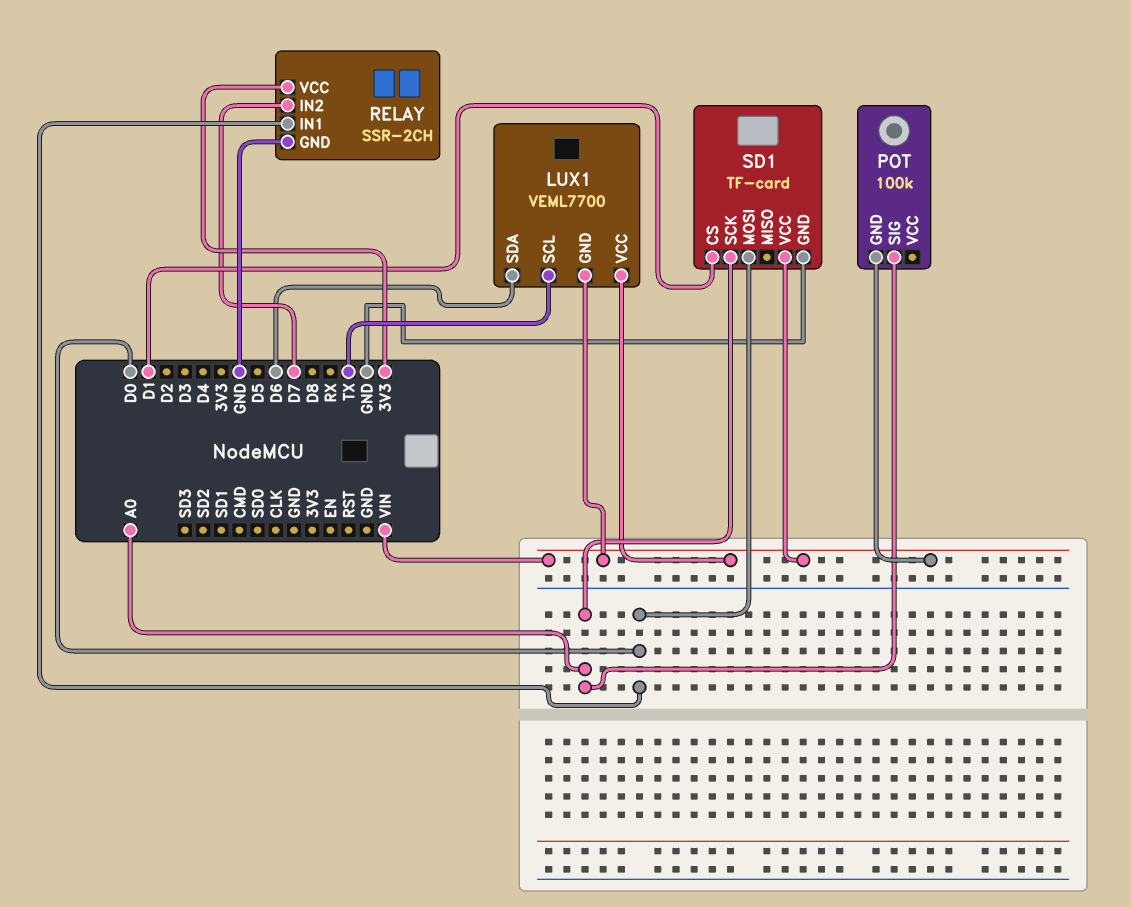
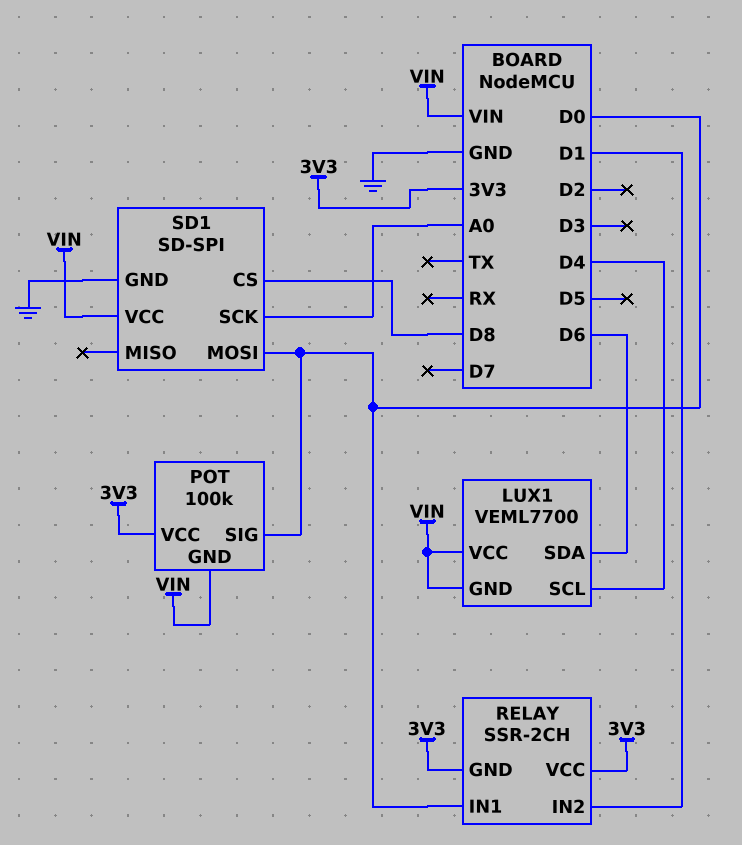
LUX1 pin SCL: TX -> D4
POT pin SIG: A0 -> D0
POT pin VCC: none -> 3V3
RELAY pin GND: GND -> 3V3
RELAY pin IN2: D7 -> D1
SD1: TF-card -> SD-SPI
SD1 pin CS: D1 -> D8

